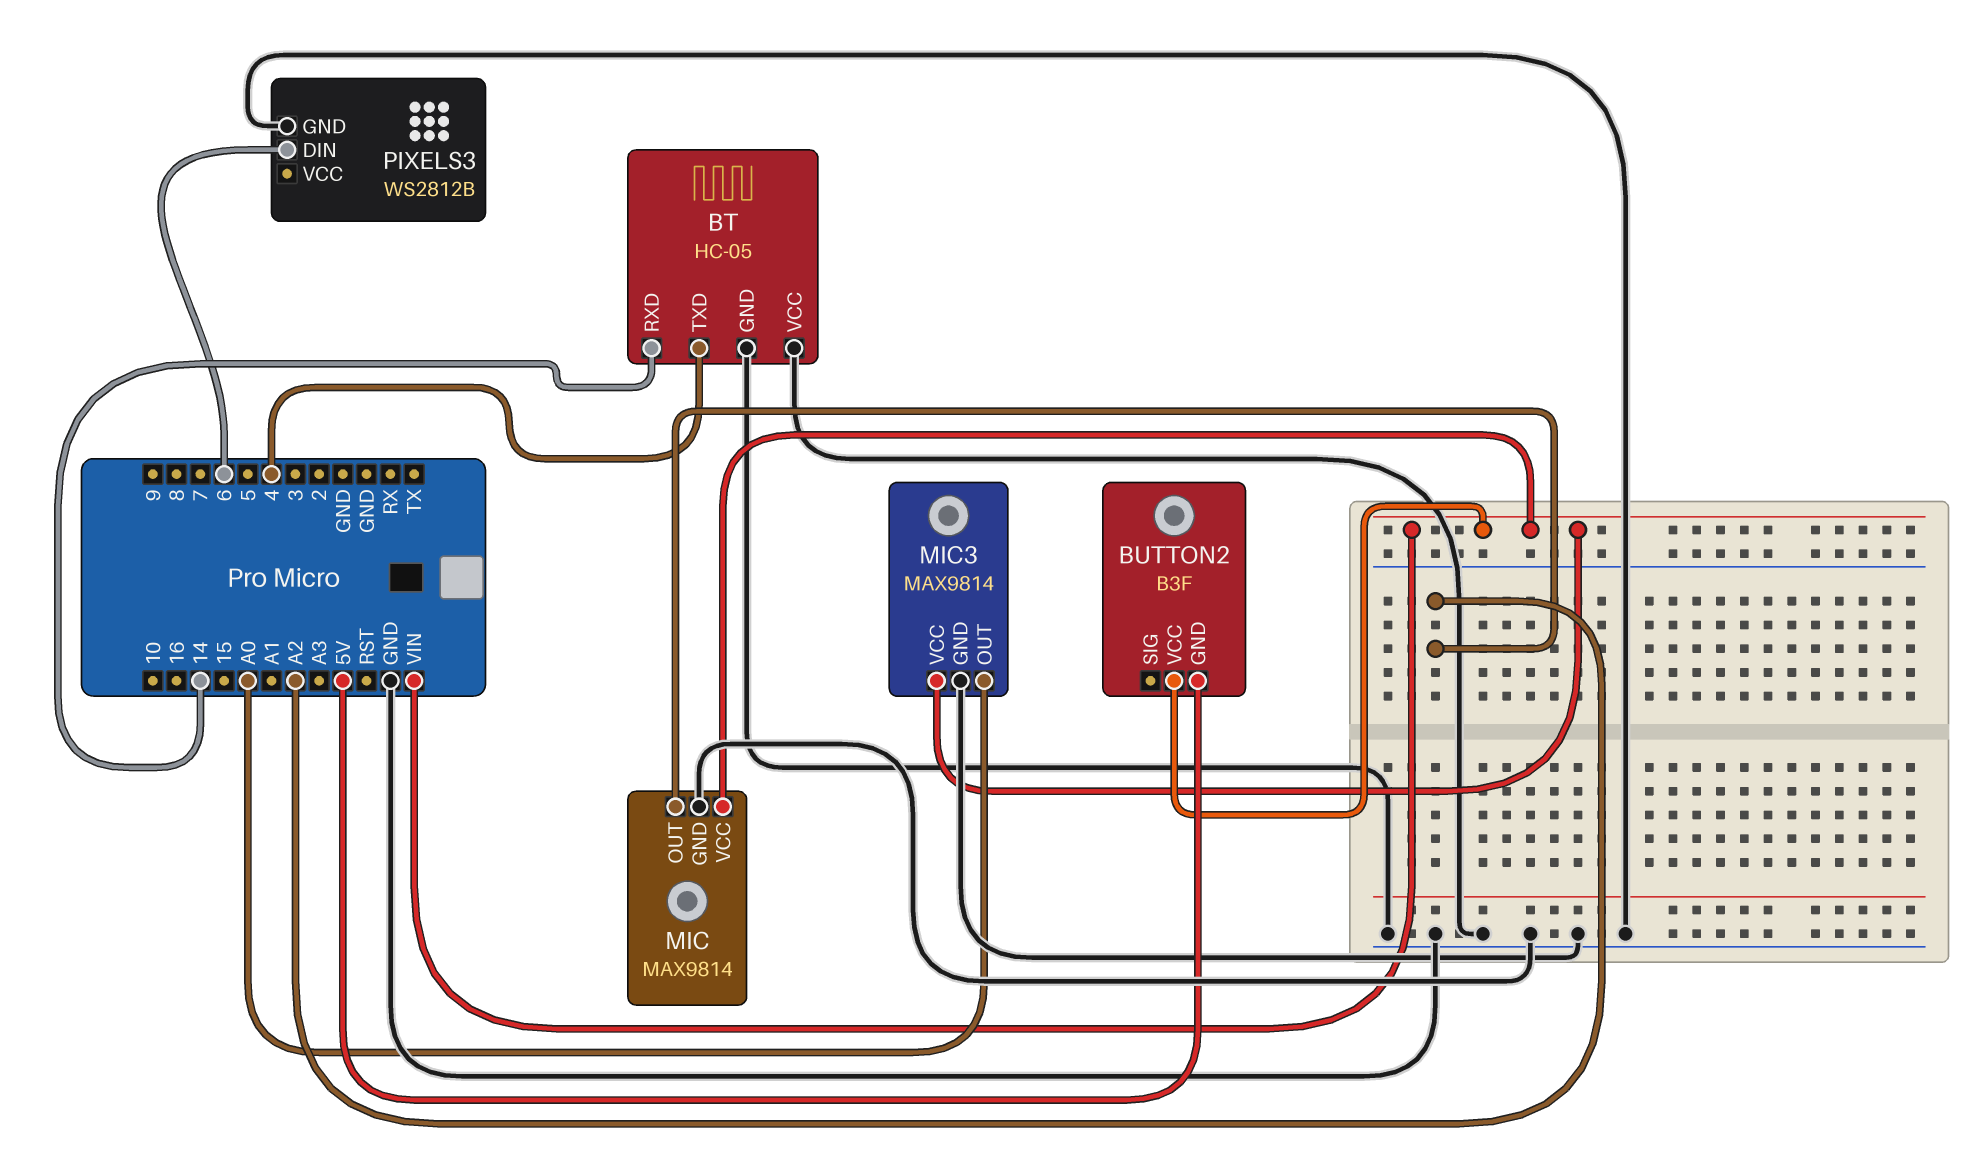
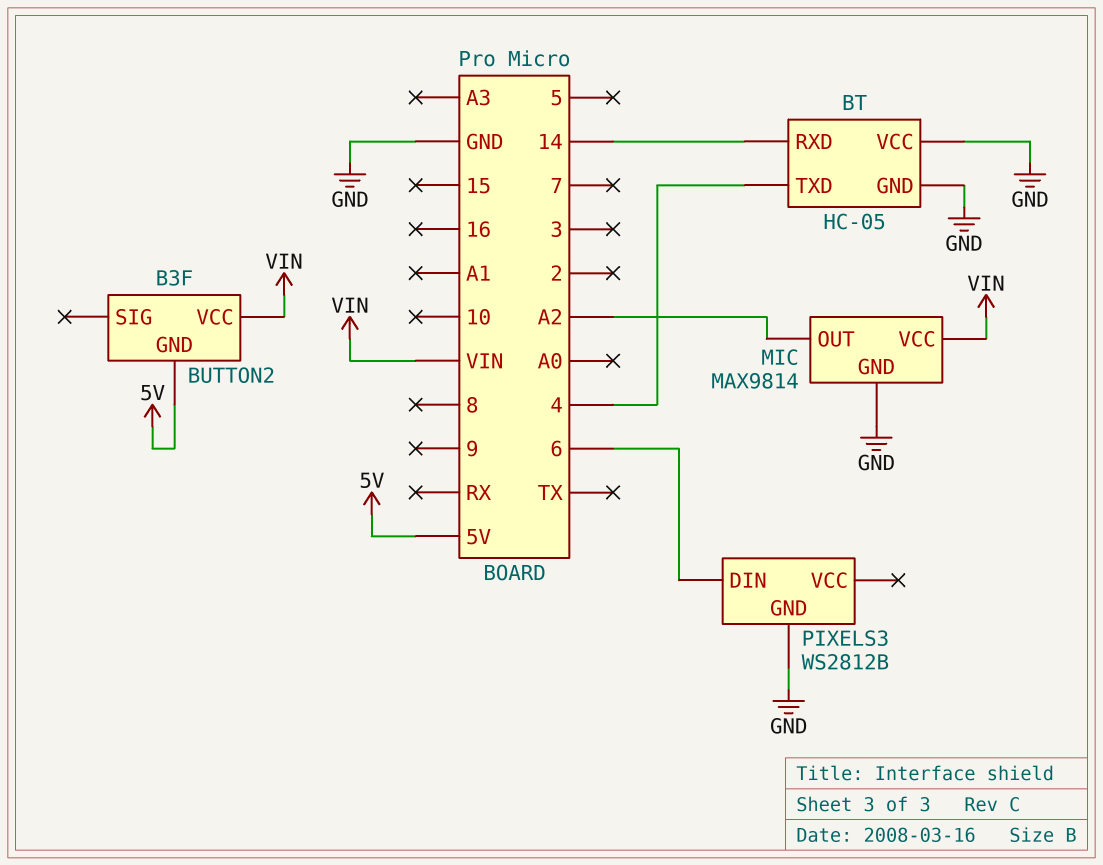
MIC3: MAX9814 -> none
MIC3 pin GND: GND -> none
MIC3 pin OUT: A0 -> none
MIC3 pin VCC: VIN -> none

